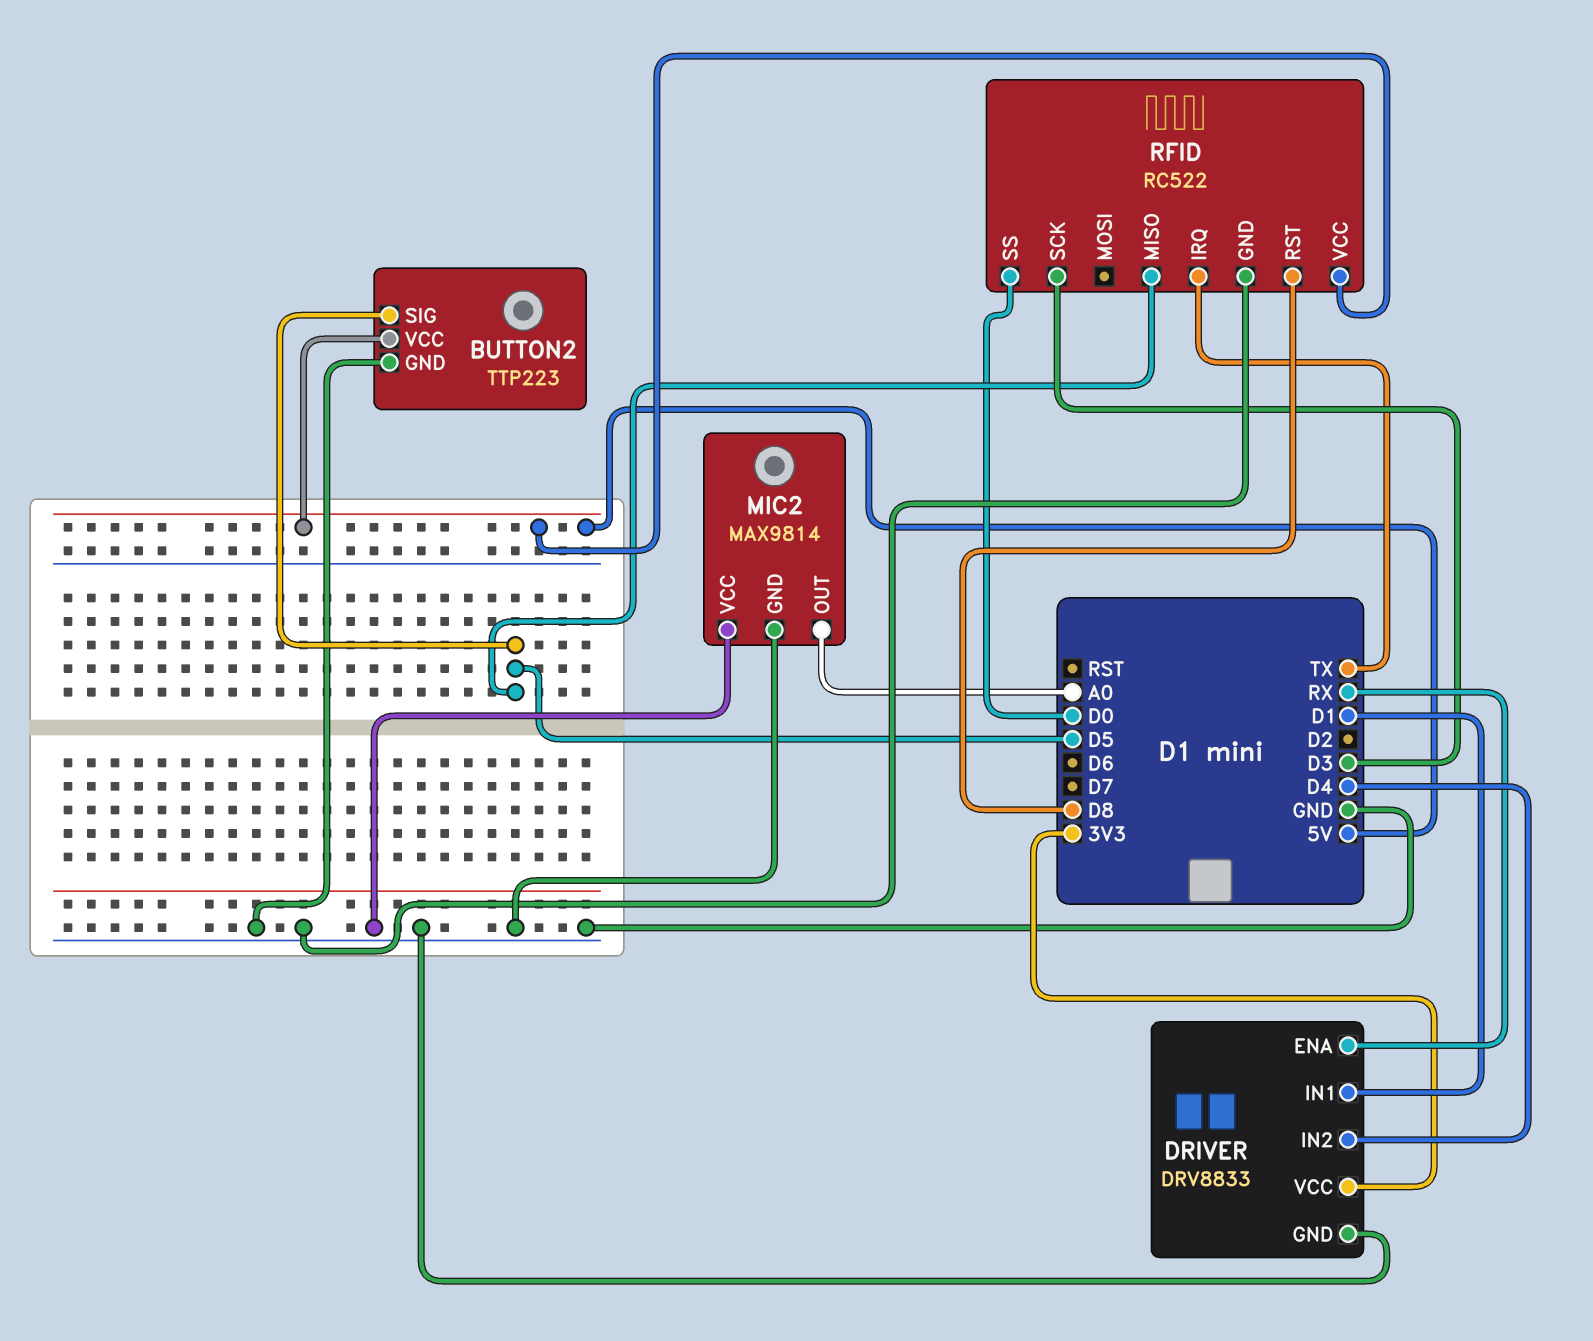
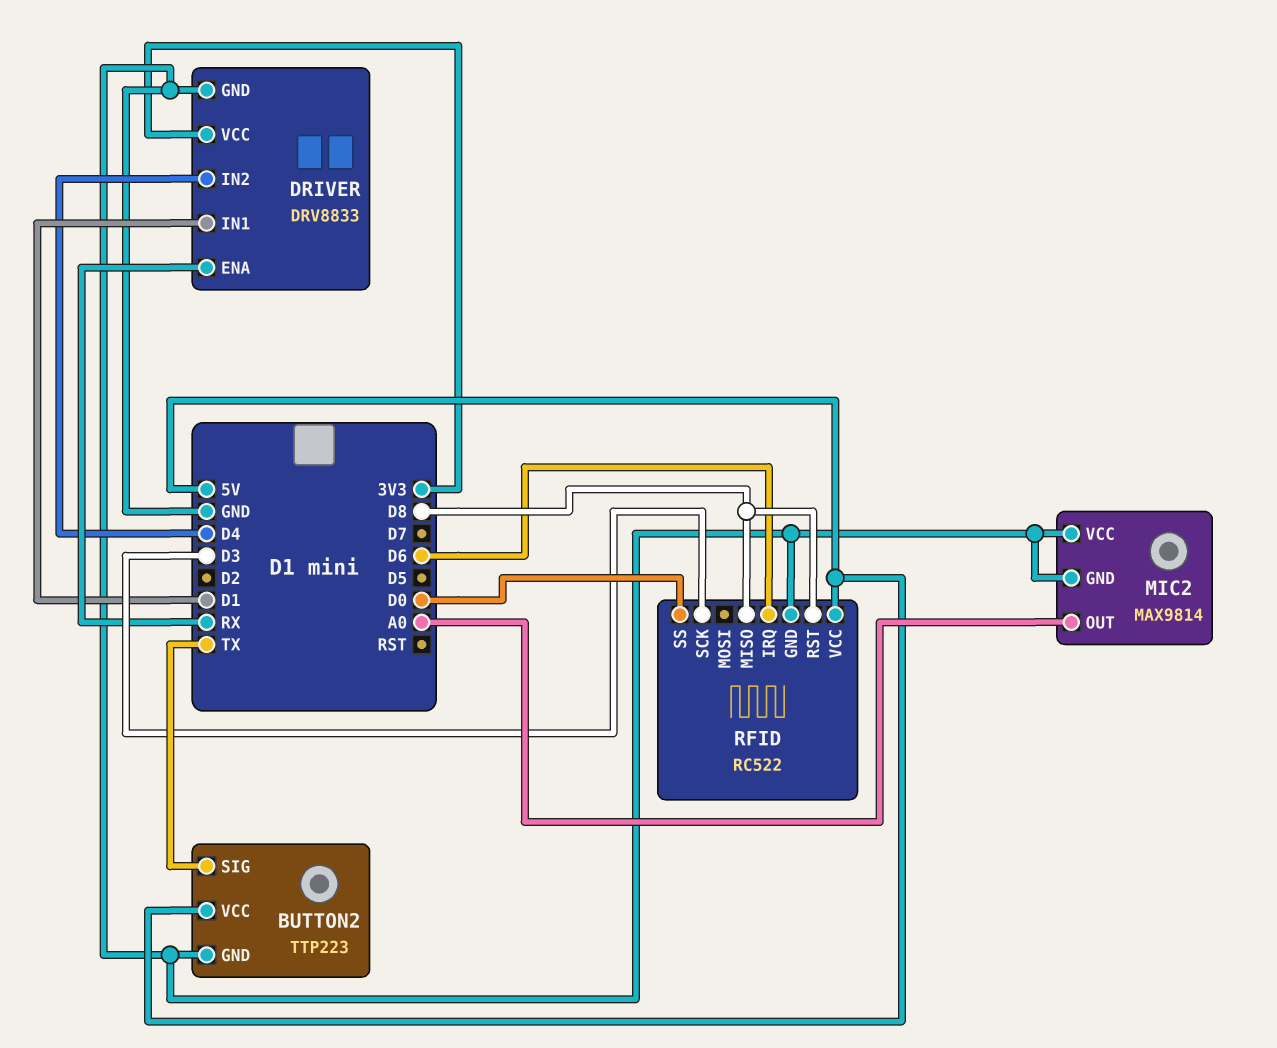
BUTTON2 pin SIG: D5 -> TX
RFID pin IRQ: TX -> D6
RFID pin MISO: D5 -> D8

